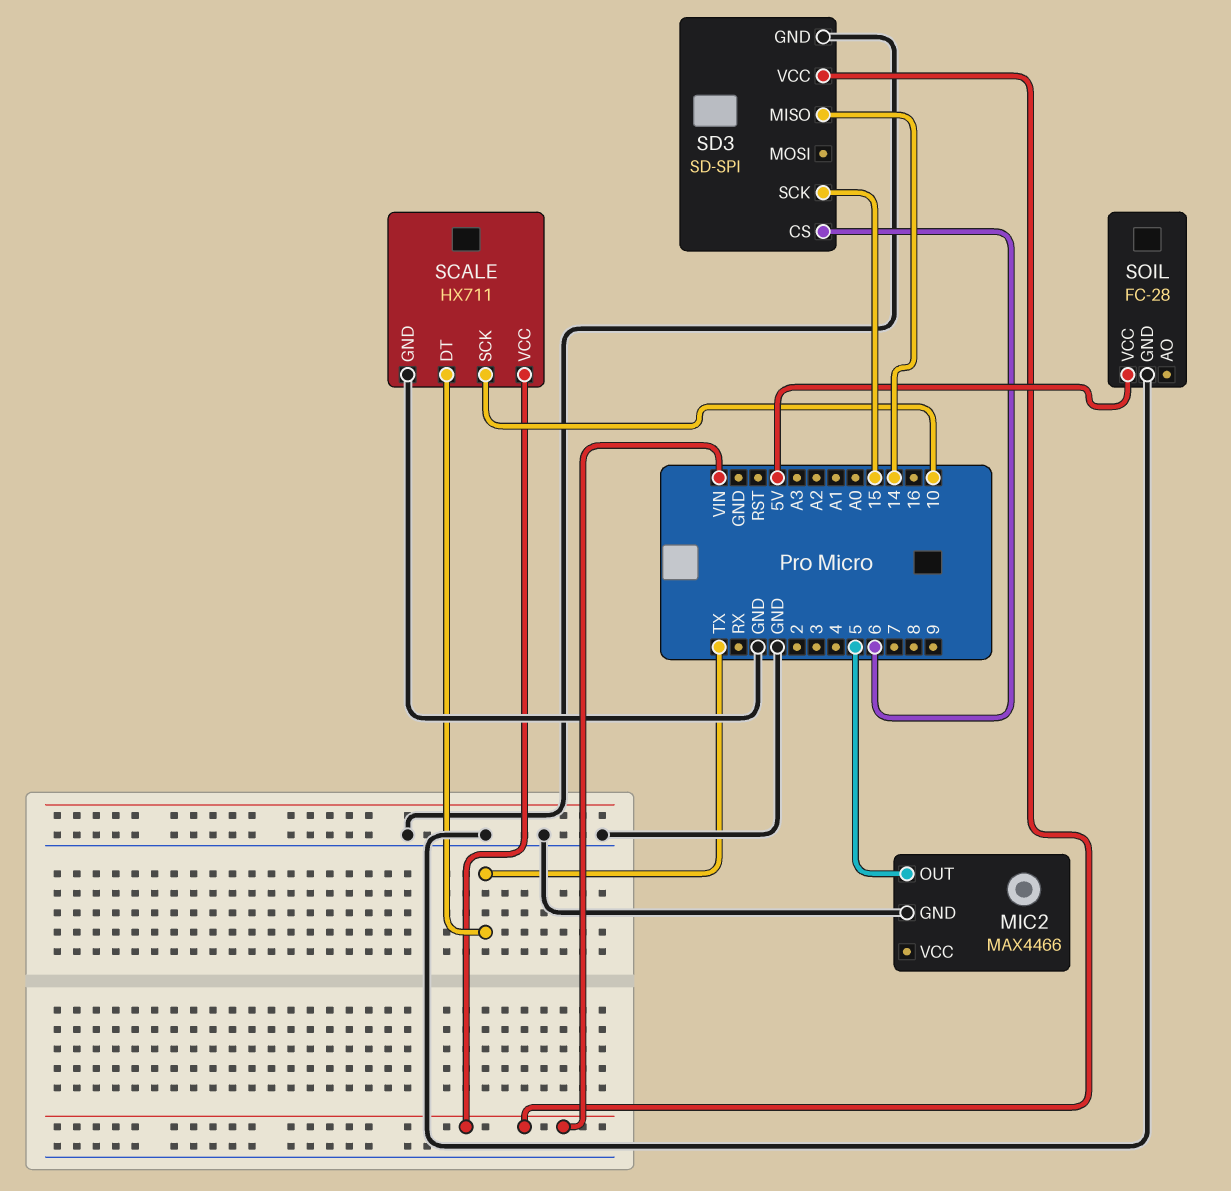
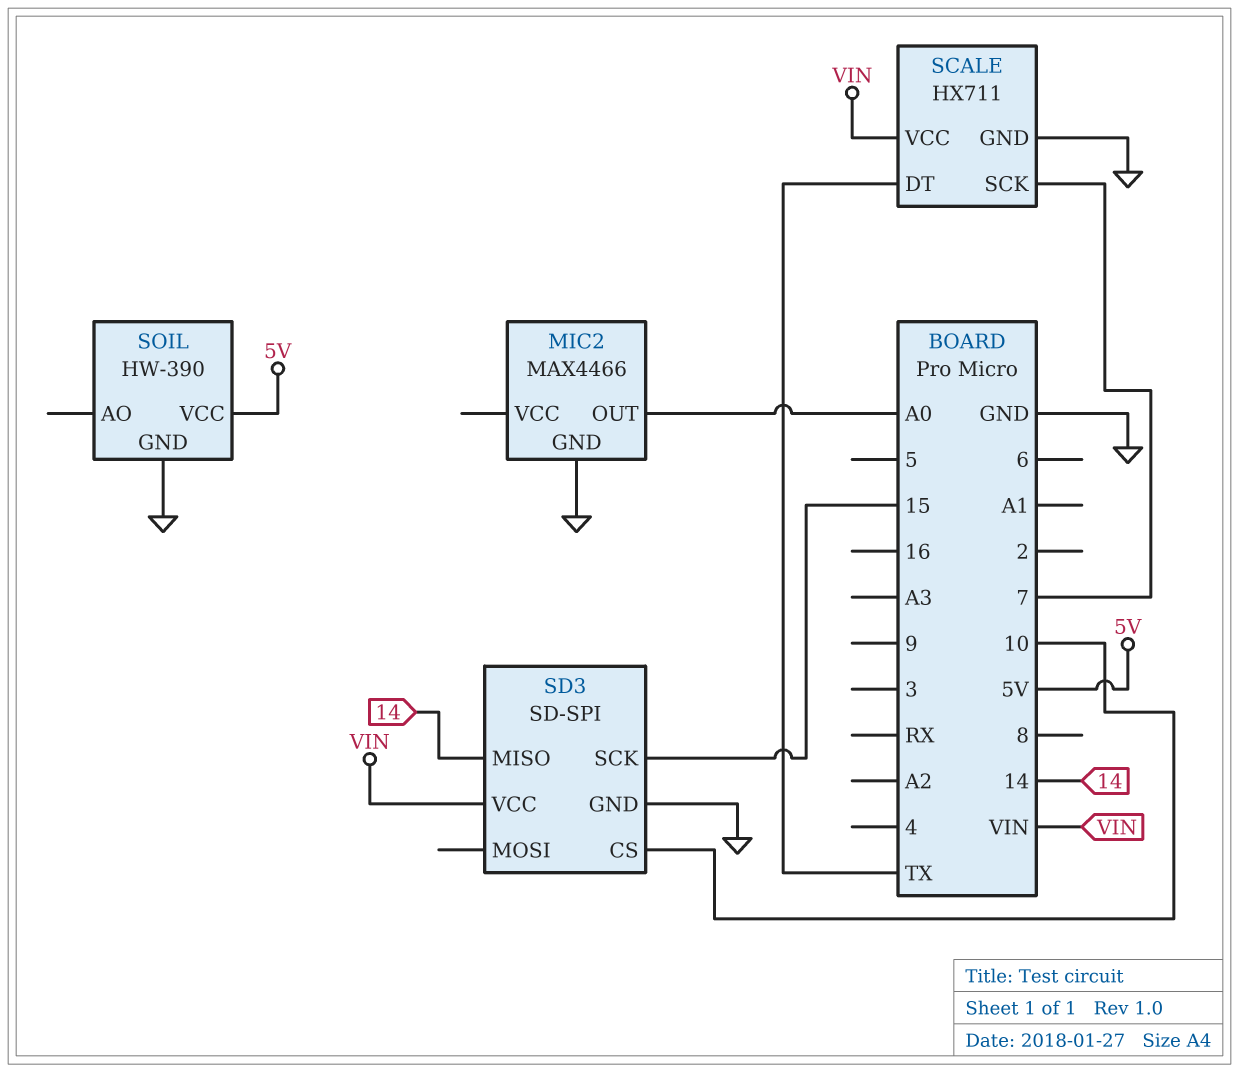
MIC2 pin OUT: 5 -> A0
SCALE pin SCK: 10 -> 7
SD3 pin CS: 6 -> 10
SOIL: FC-28 -> HW-390

